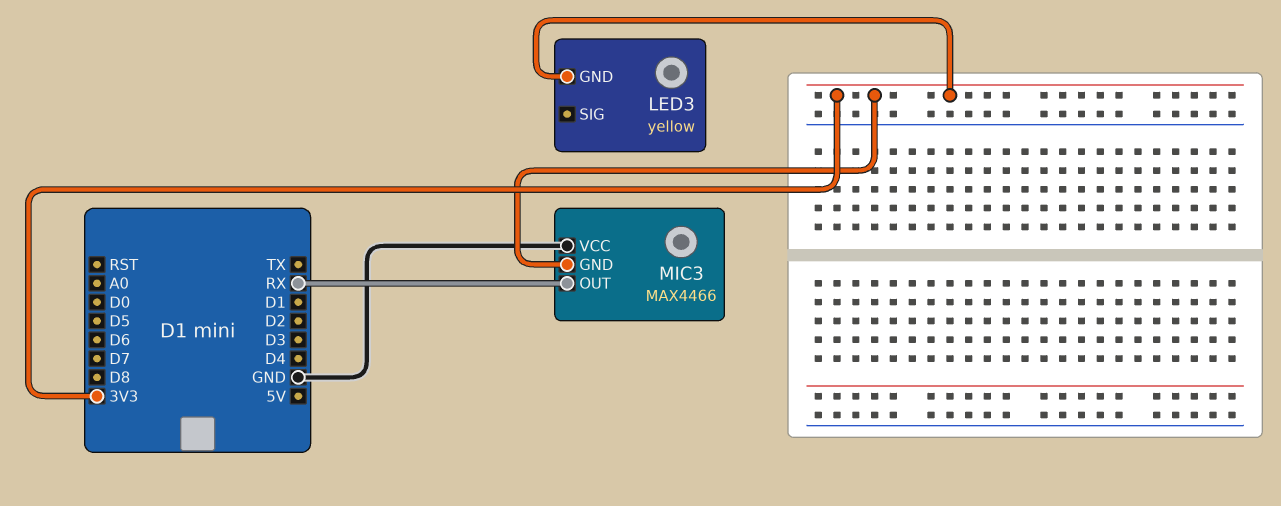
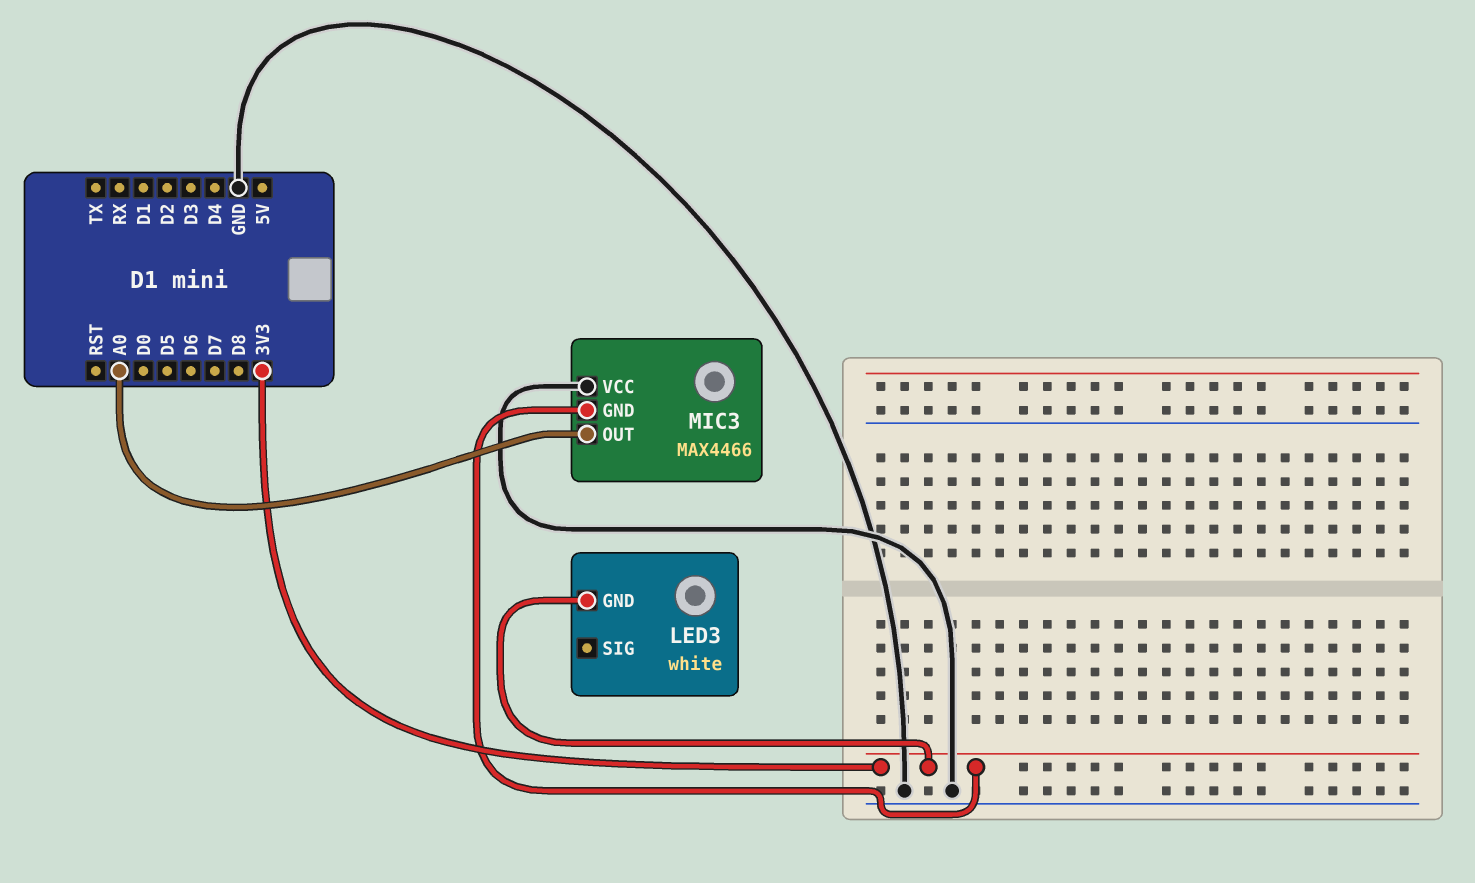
LED3: yellow -> white
MIC3 pin OUT: RX -> A0

